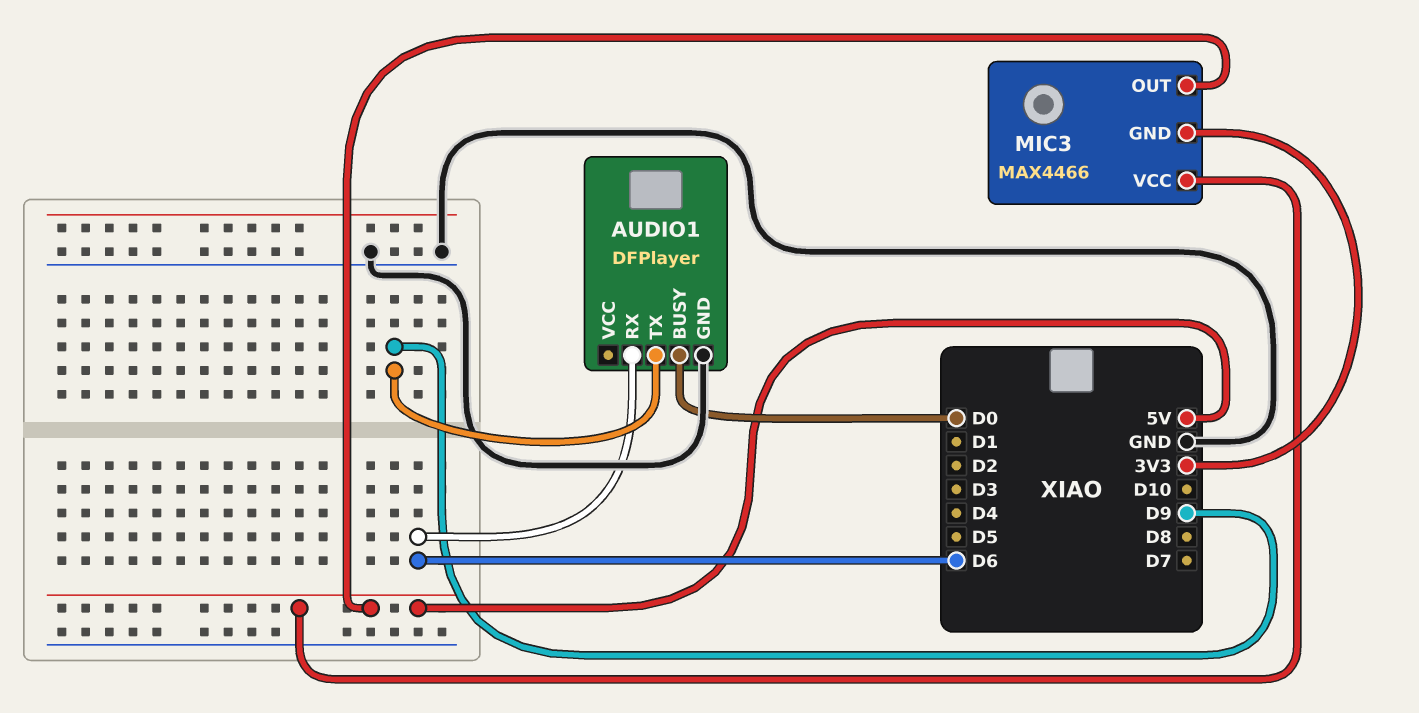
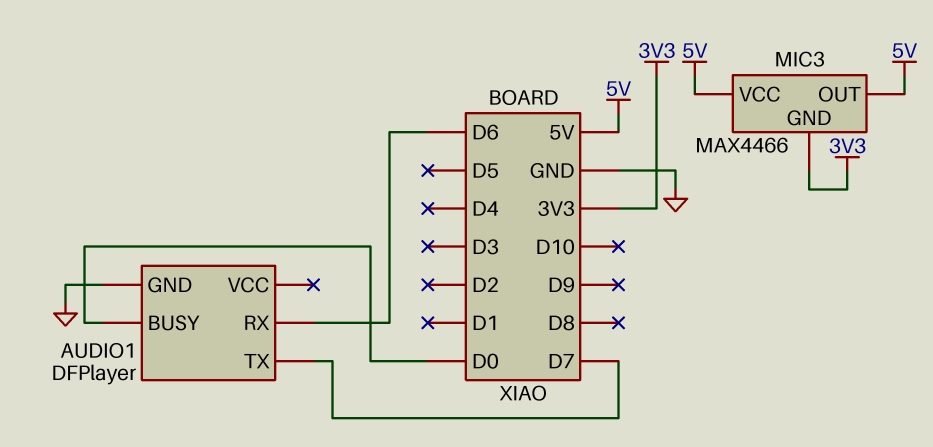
AUDIO1 pin TX: D9 -> D7

